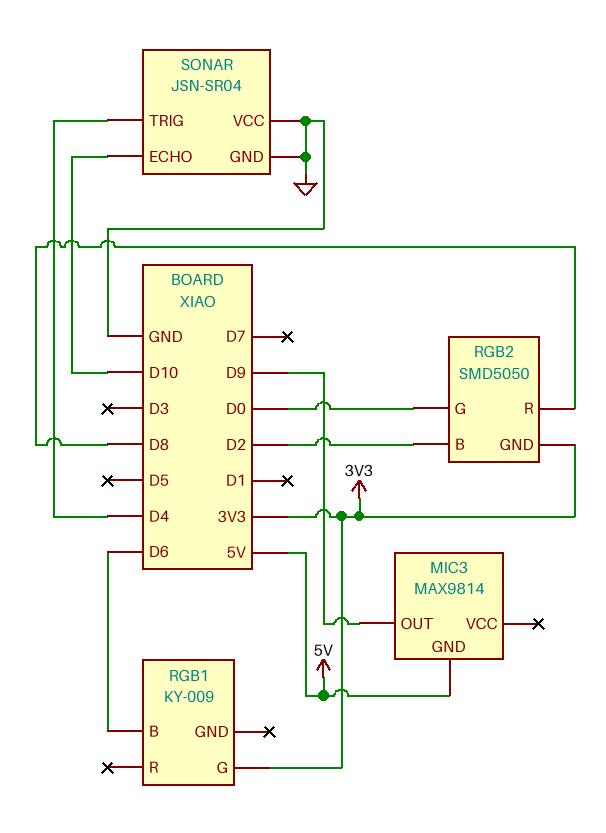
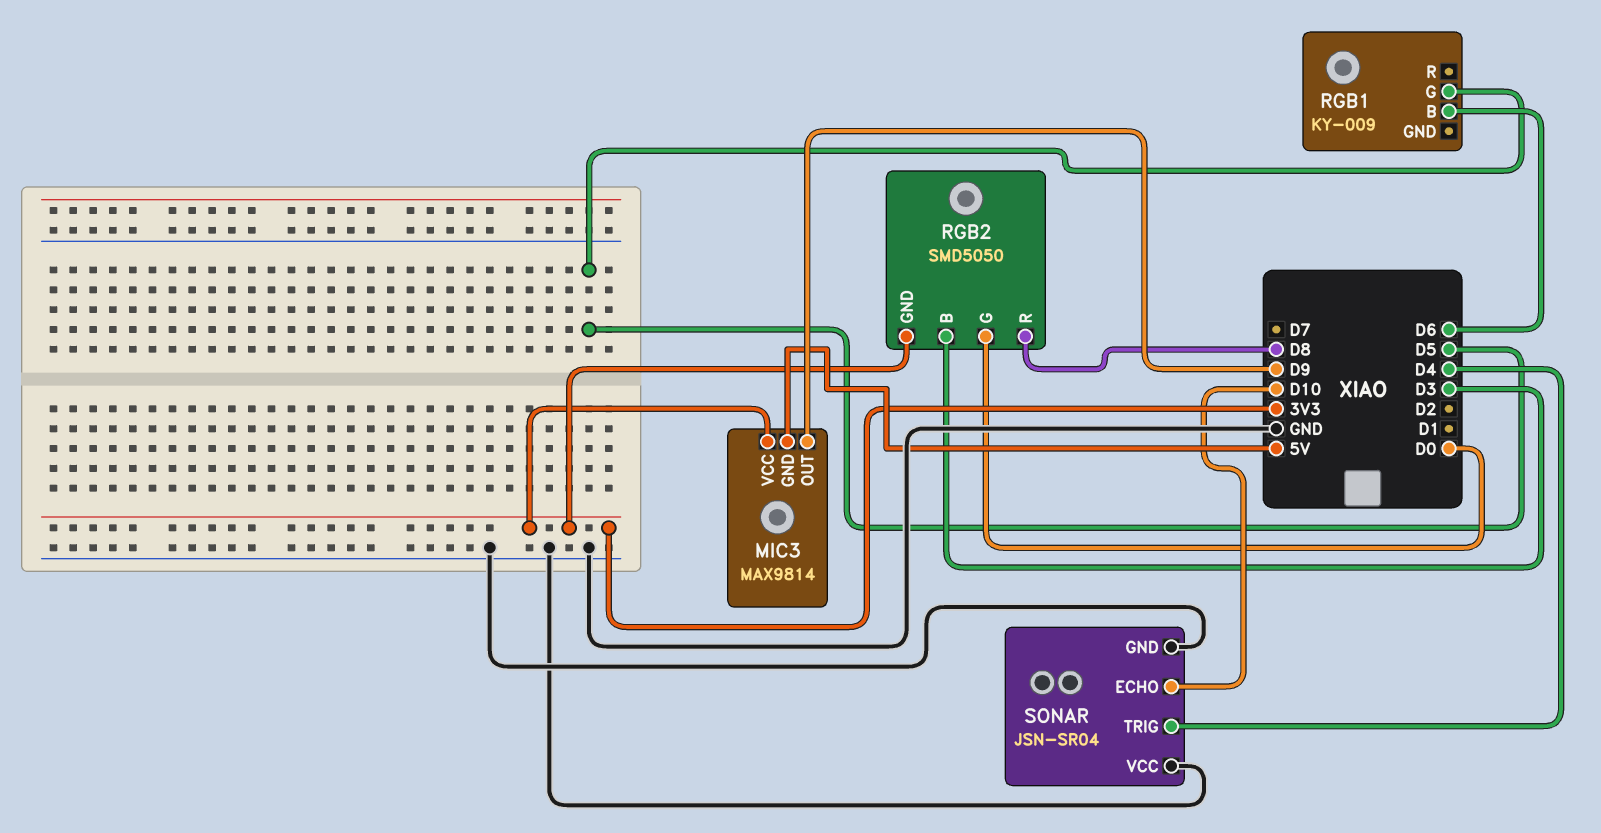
MIC3 pin VCC: none -> 3V3
RGB1 pin G: 3V3 -> D5
RGB2 pin B: D2 -> D3

